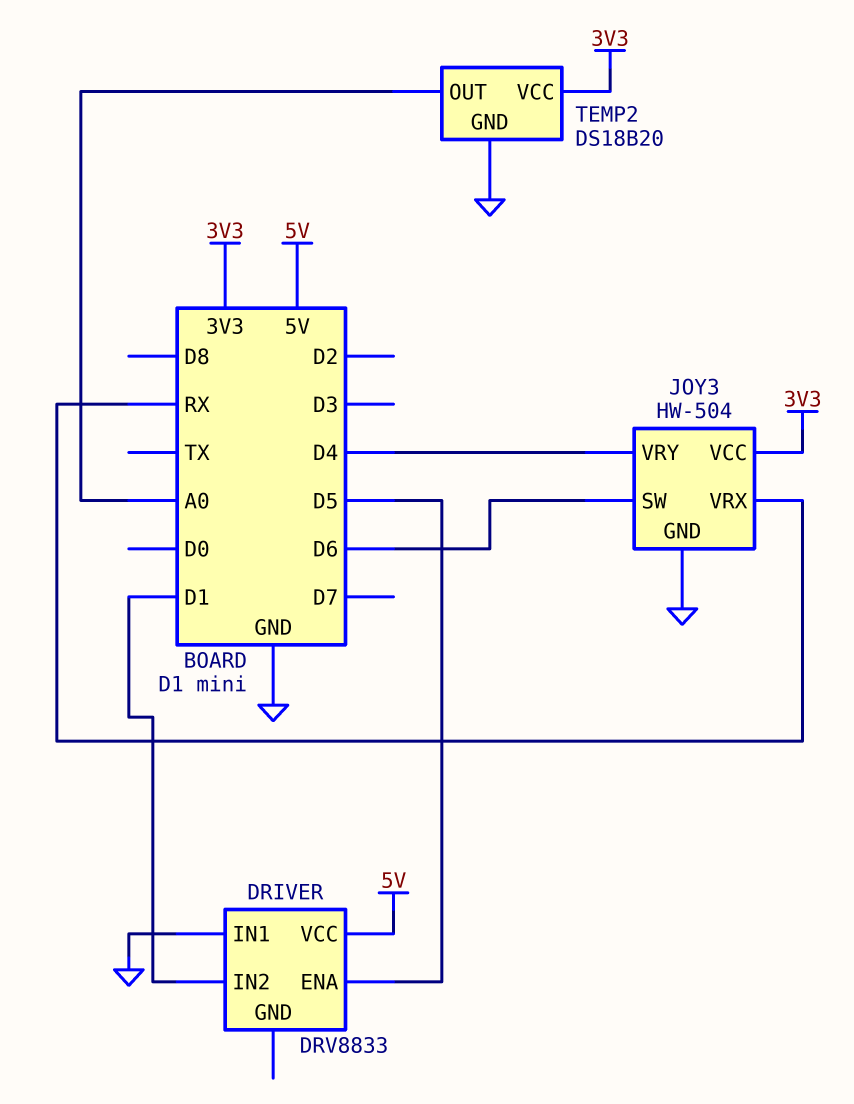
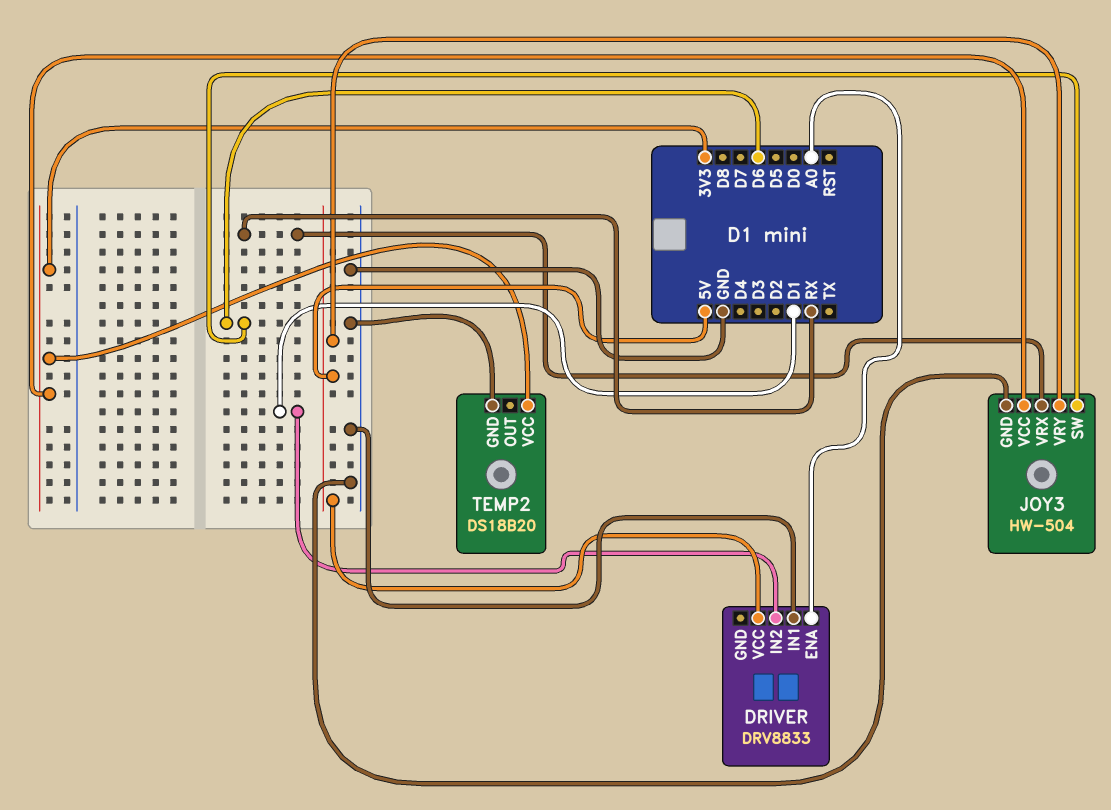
DRIVER pin ENA: D5 -> A0
JOY3 pin VRY: D4 -> 5V
TEMP2 pin OUT: A0 -> none

